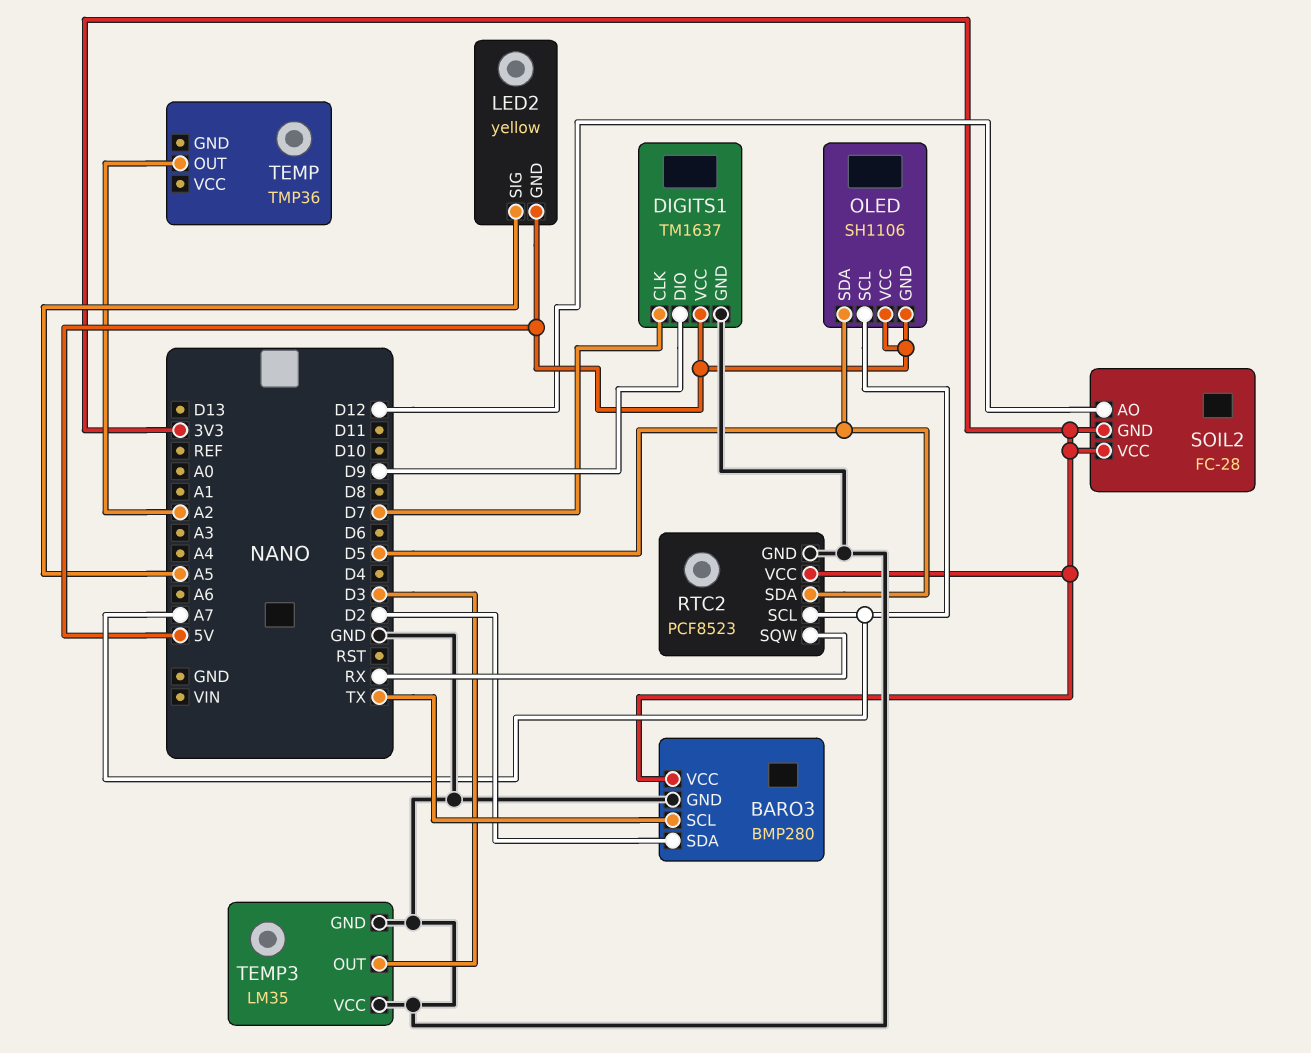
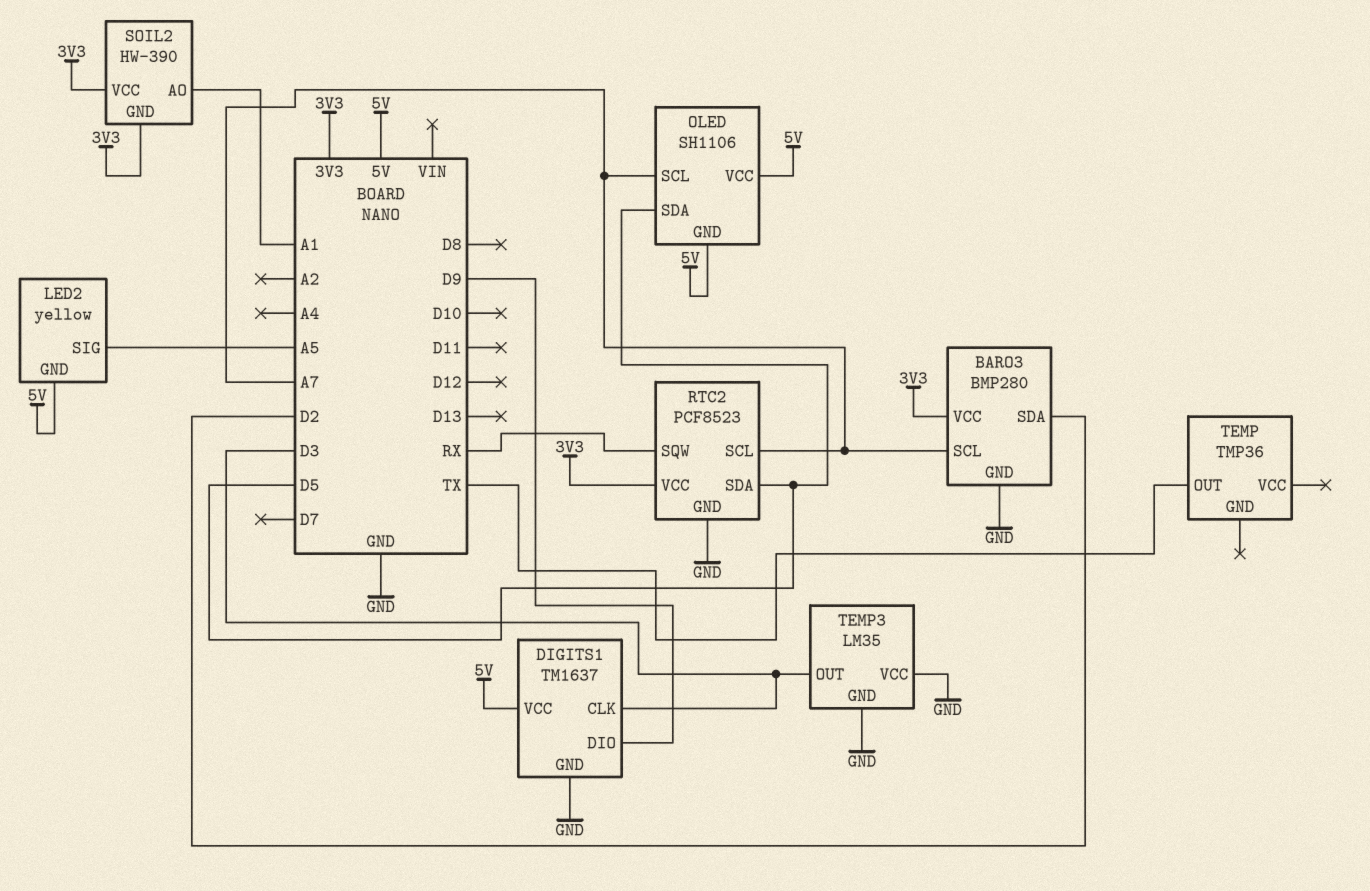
BARO3 pin SCL: TX -> A7
DIGITS1 pin CLK: D7 -> D3
SOIL2: FC-28 -> HW-390
SOIL2 pin AO: D12 -> A1
TEMP pin OUT: A2 -> TX

